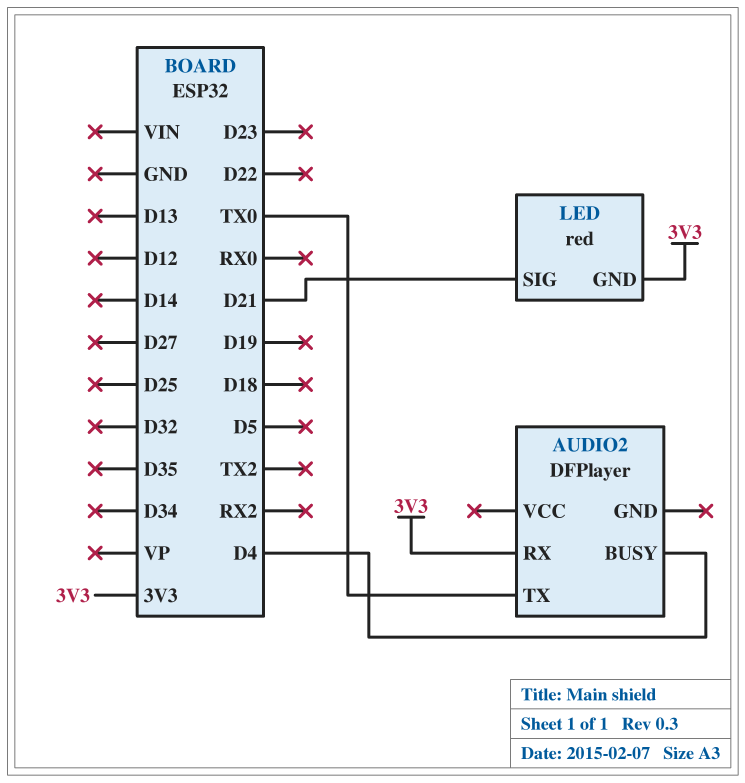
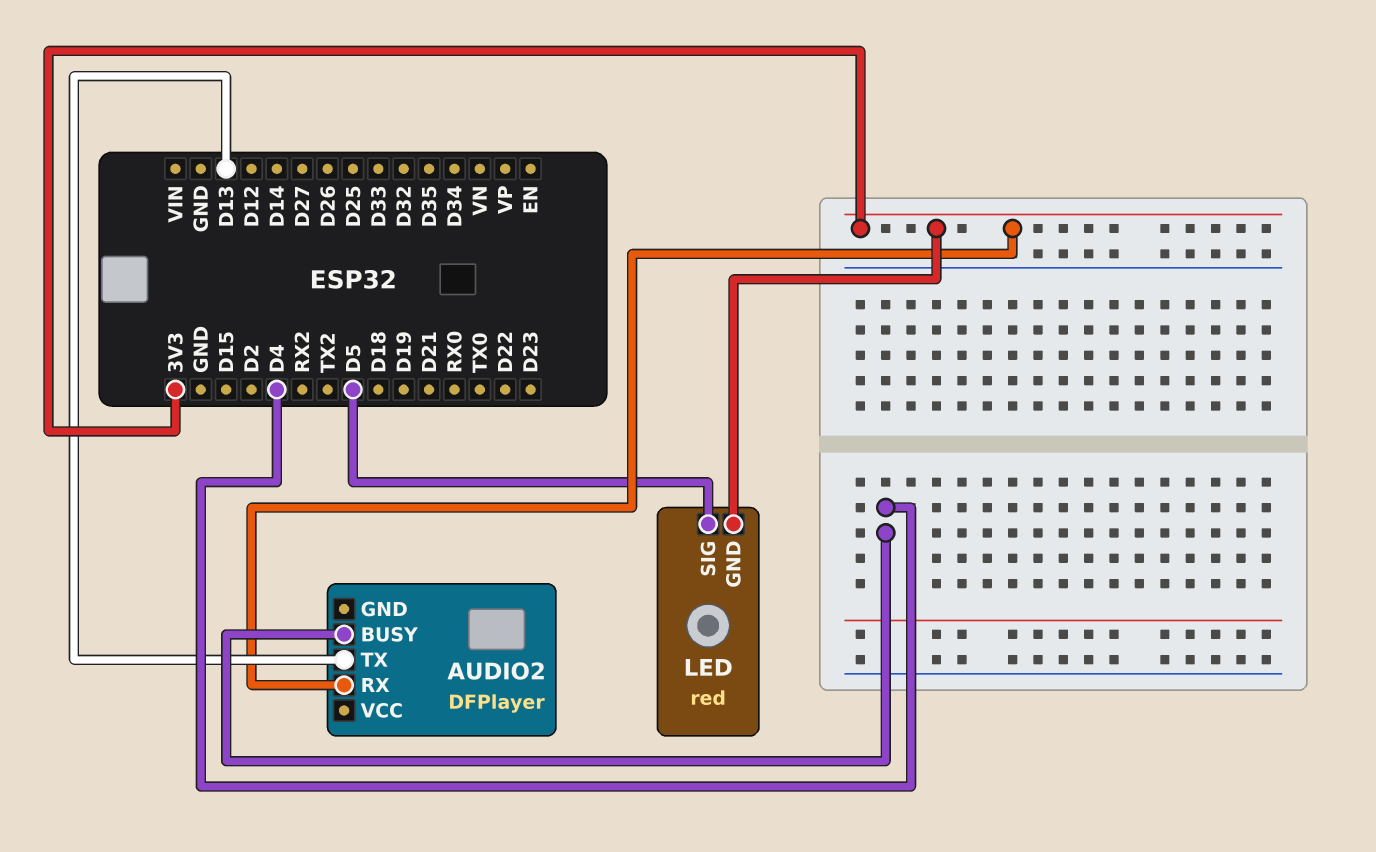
AUDIO2 pin TX: TX0 -> D13
LED pin SIG: D21 -> D5

